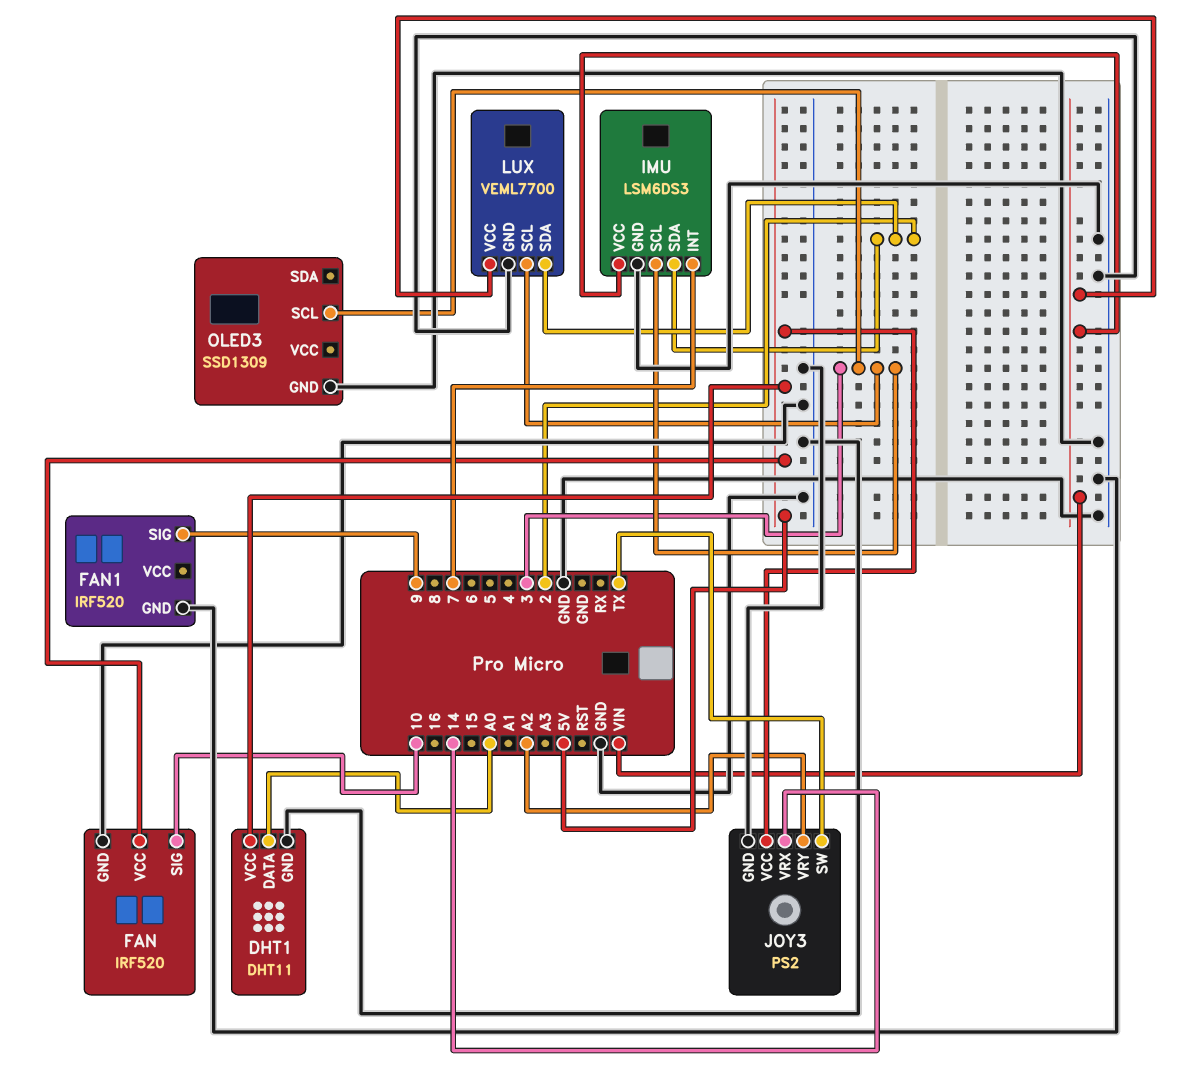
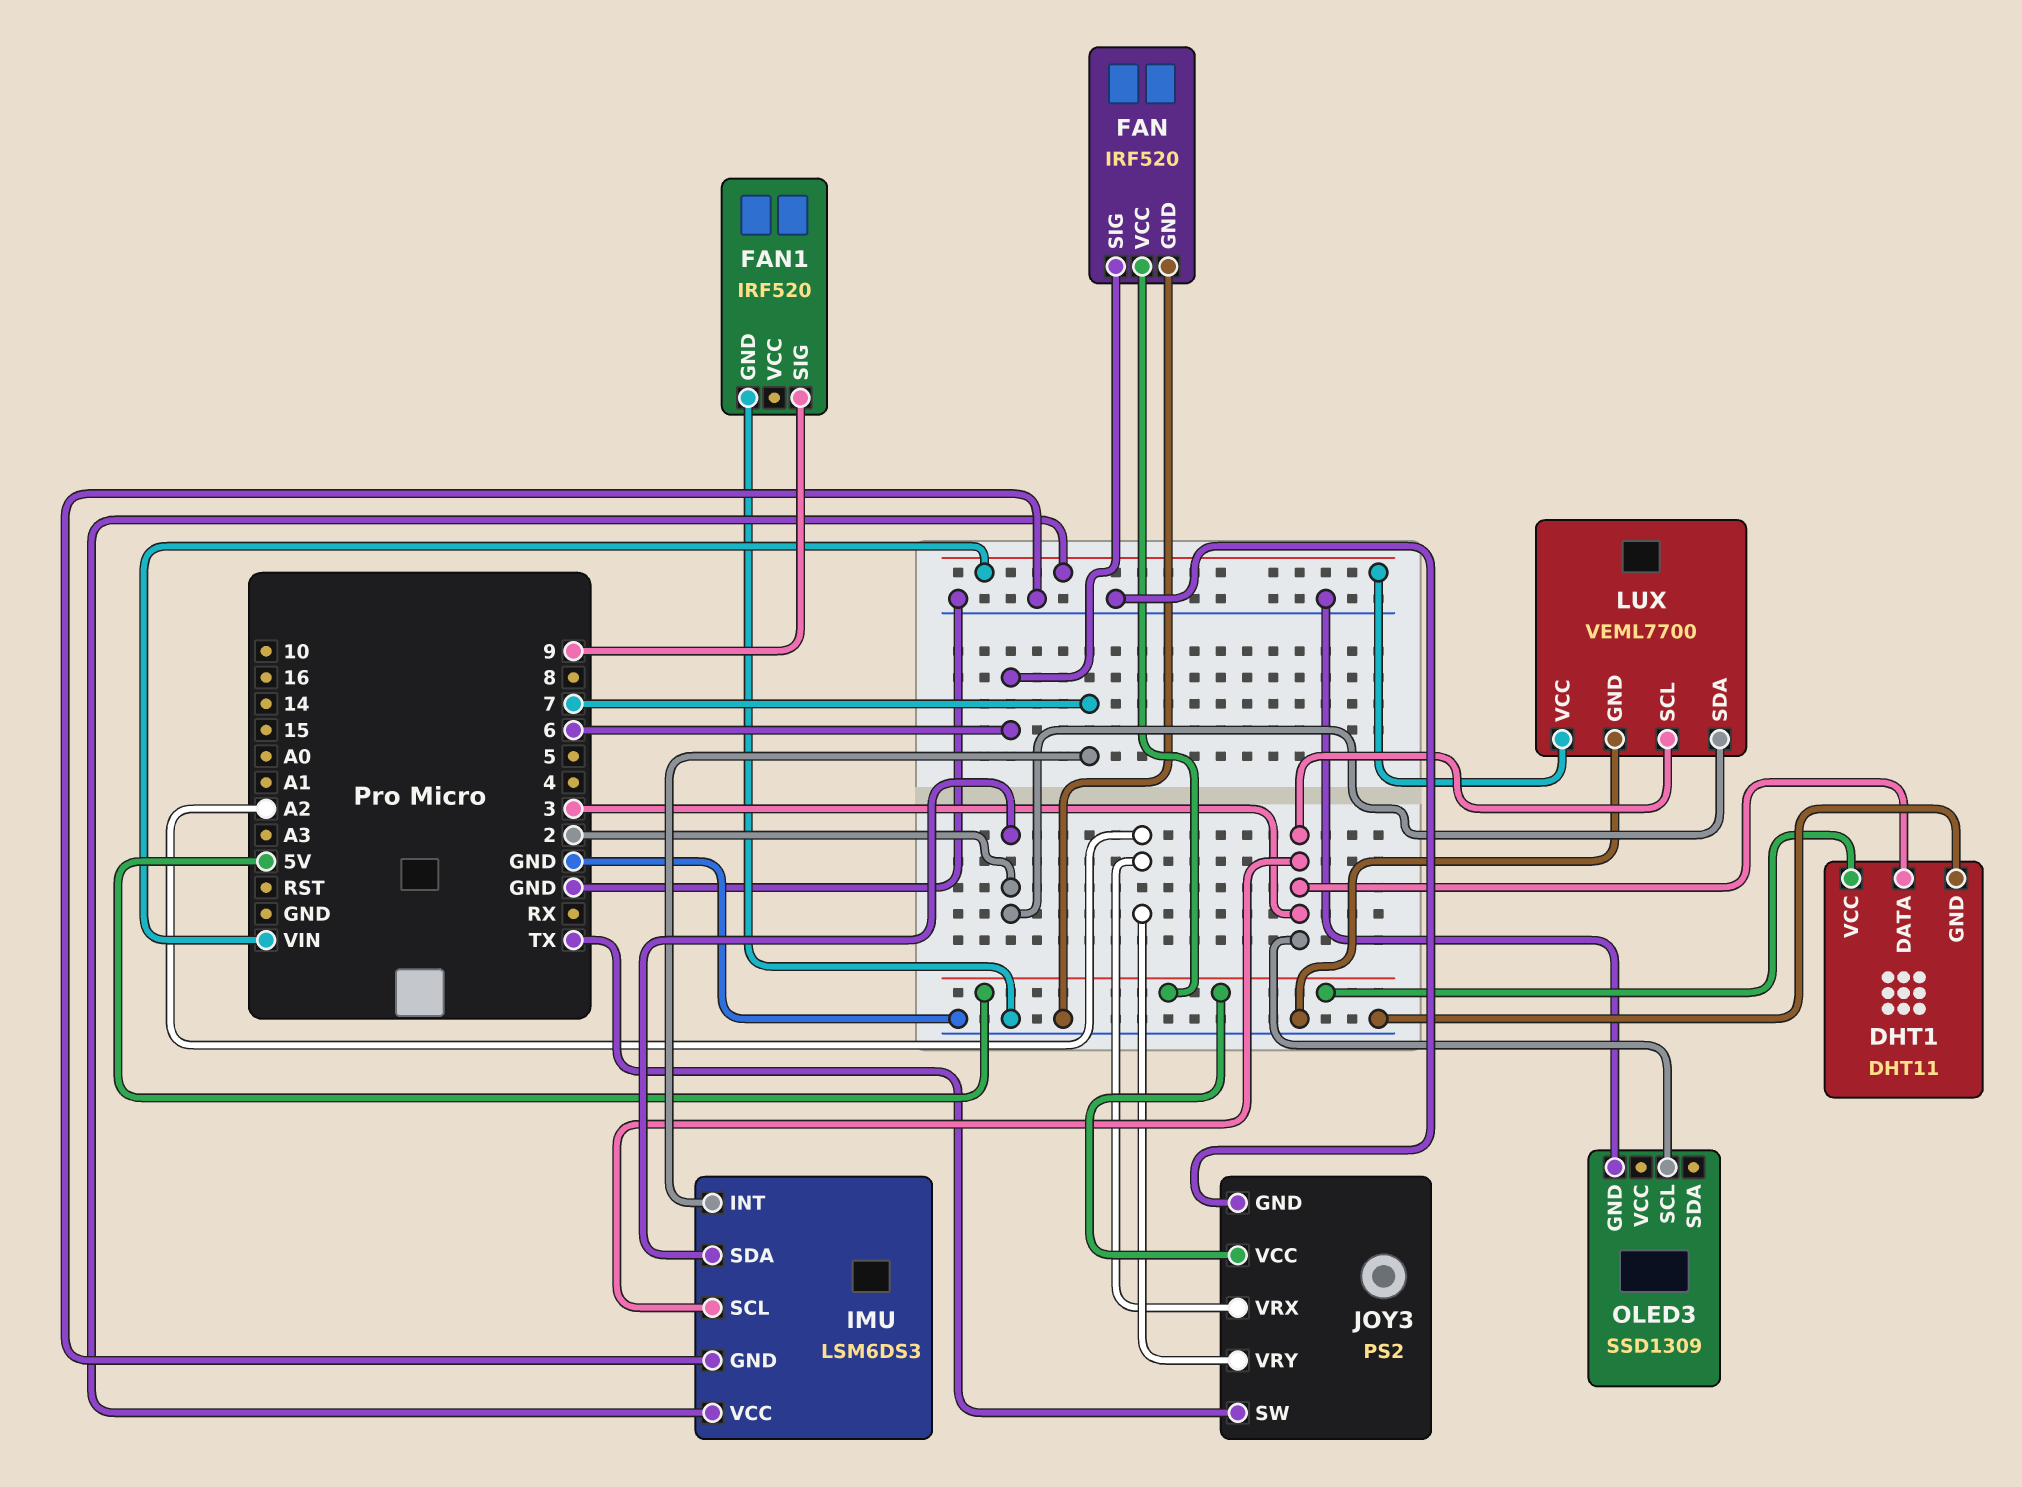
DHT1 pin DATA: A0 -> 3
FAN pin SIG: 10 -> 6
JOY3 pin VRX: 14 -> A2

